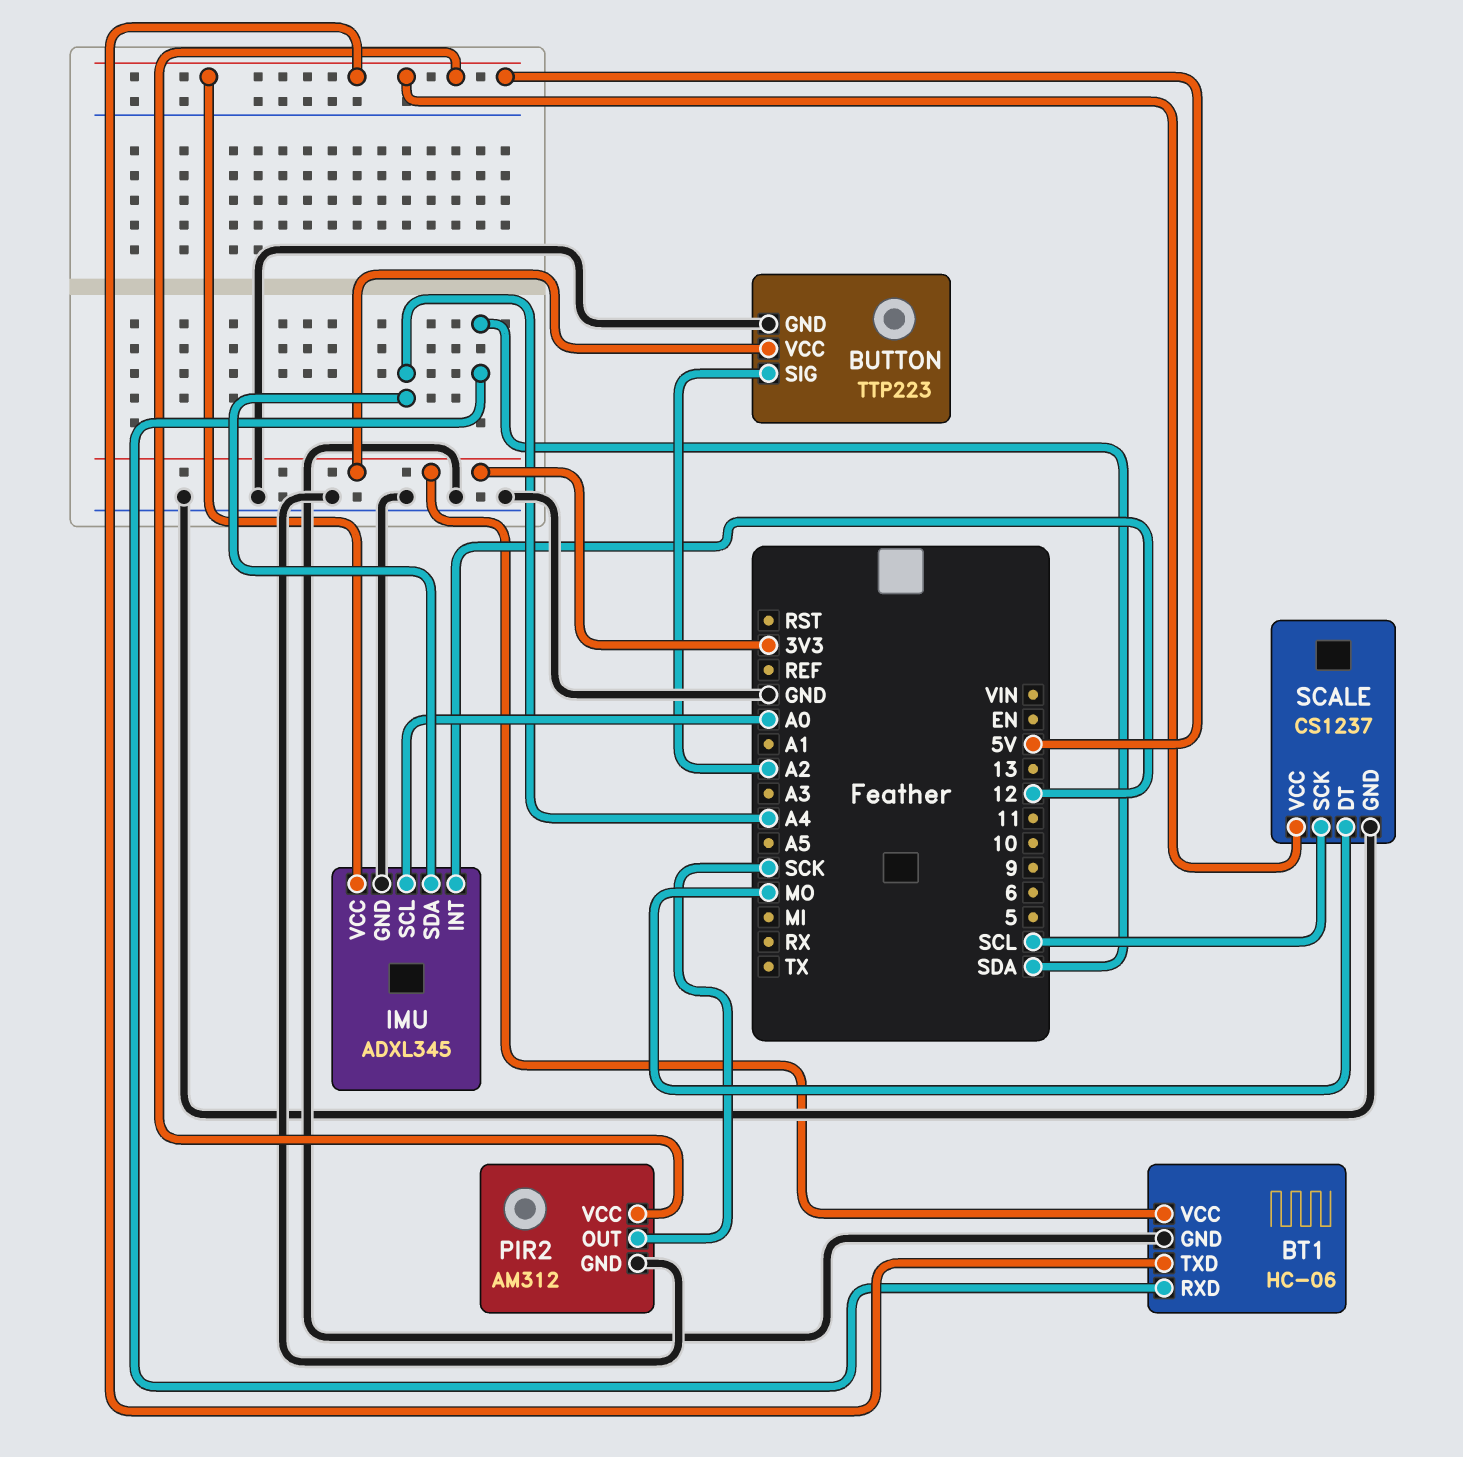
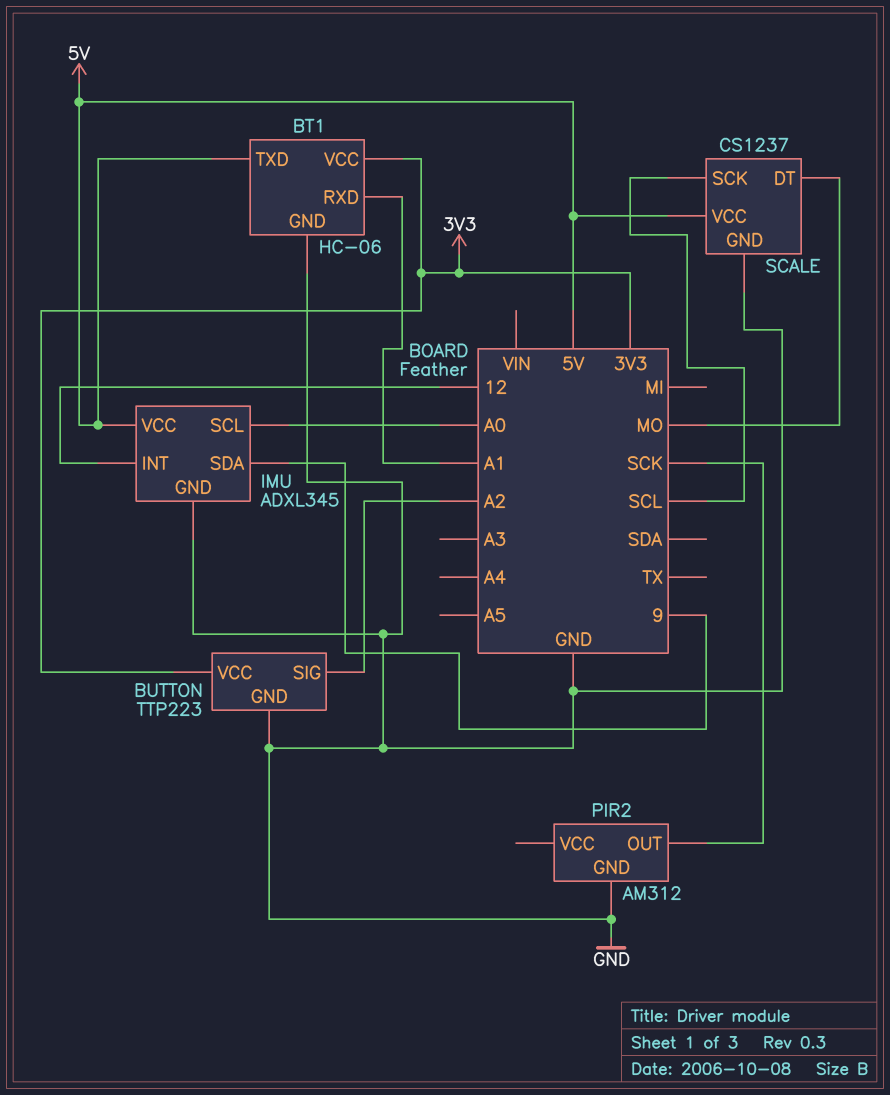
BT1 pin RXD: SDA -> A1
IMU pin SDA: A4 -> 9
PIR2 pin VCC: 5V -> none

